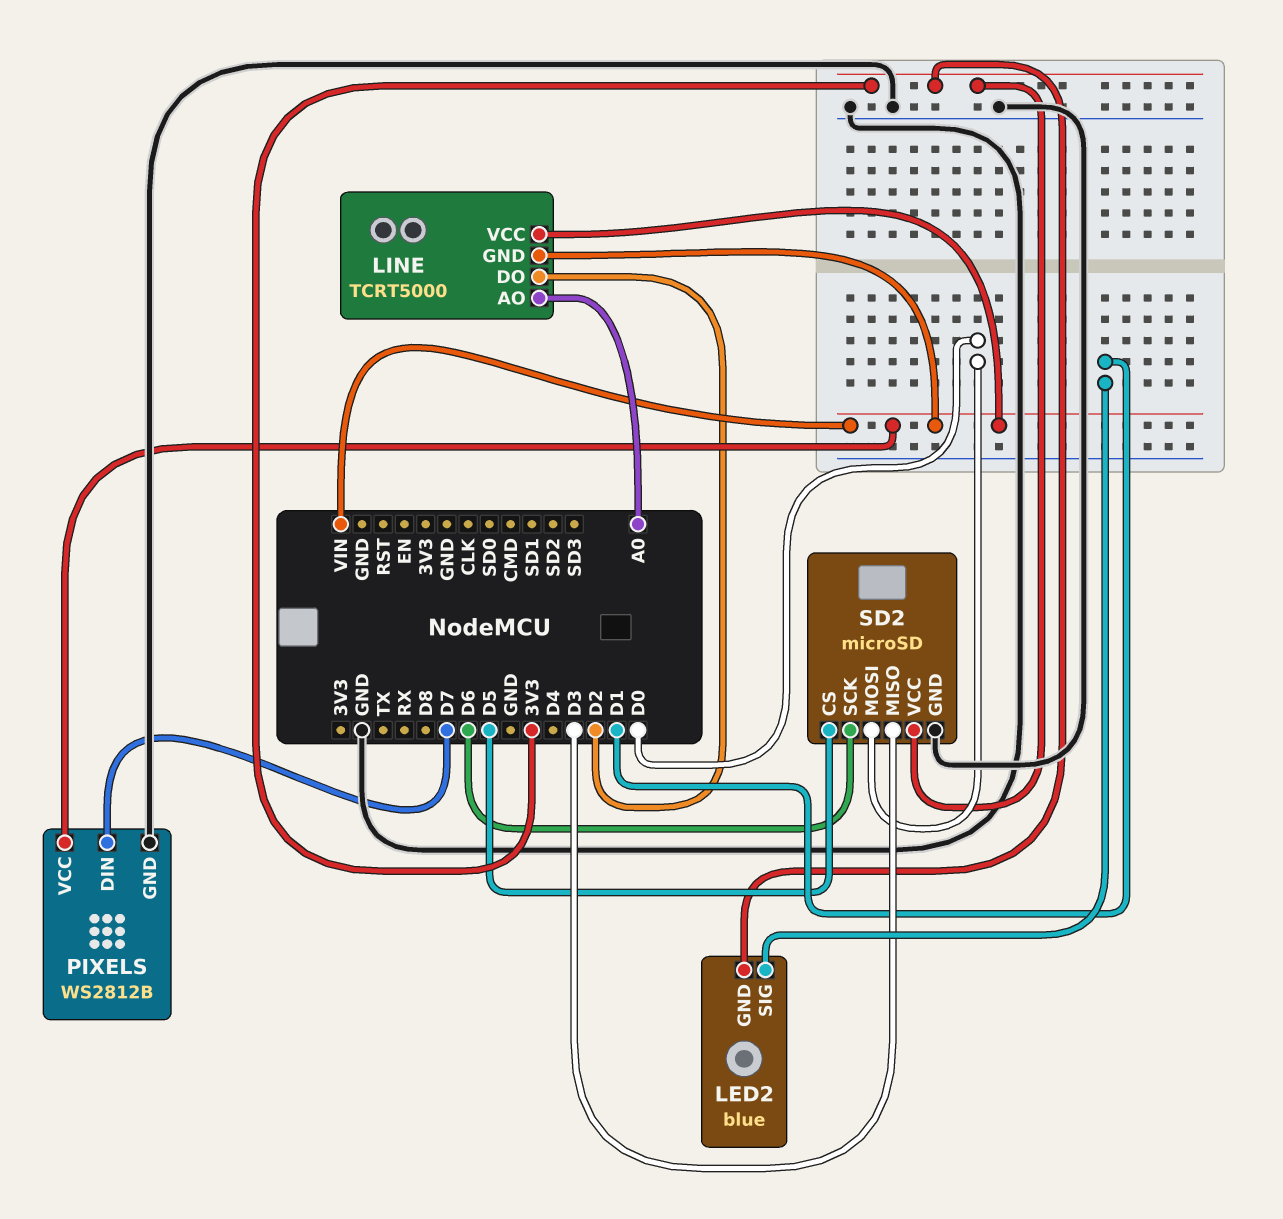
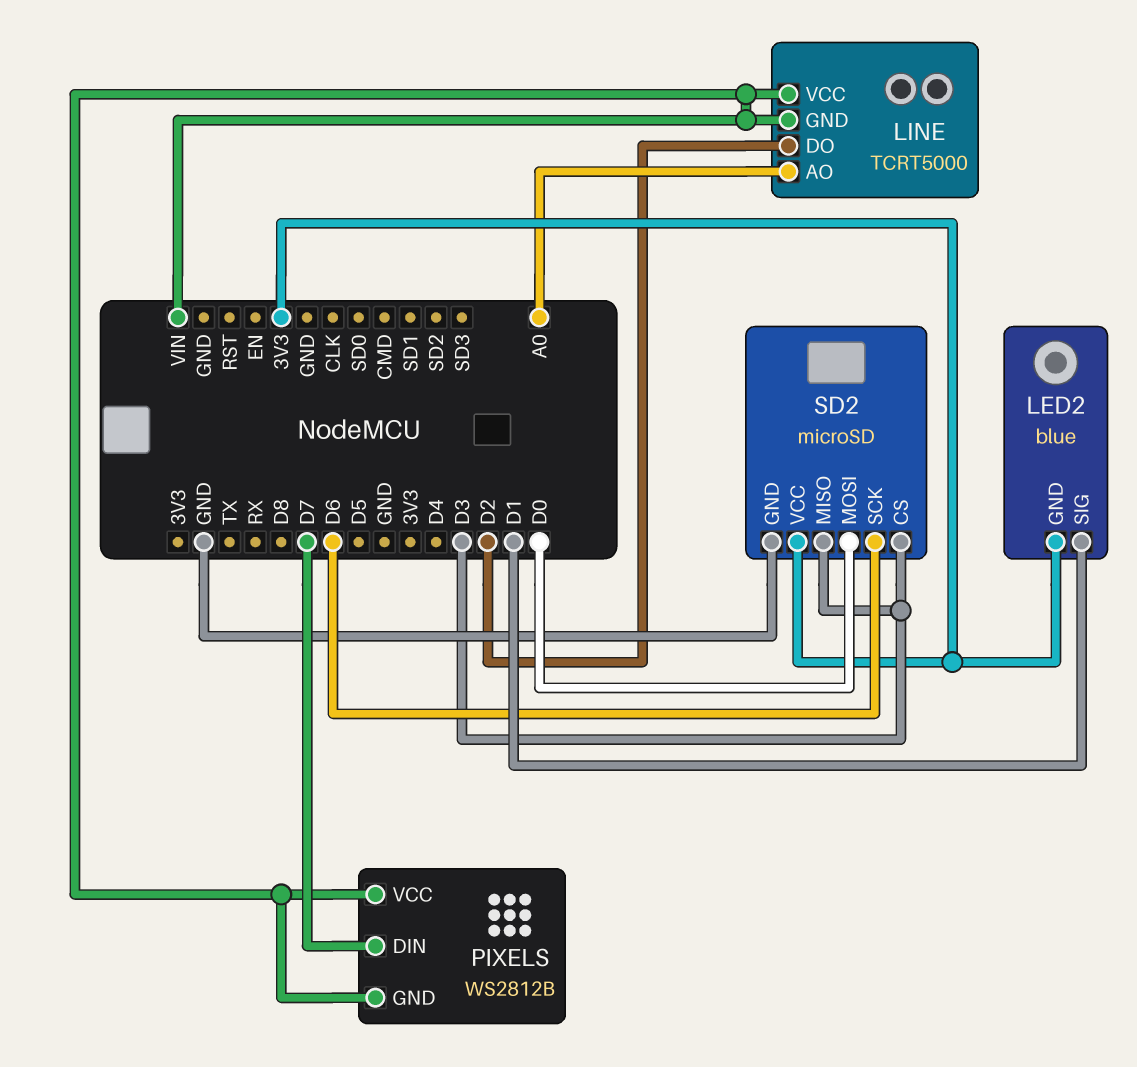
PIXELS pin GND: GND -> VIN
SD2 pin CS: D5 -> D3

